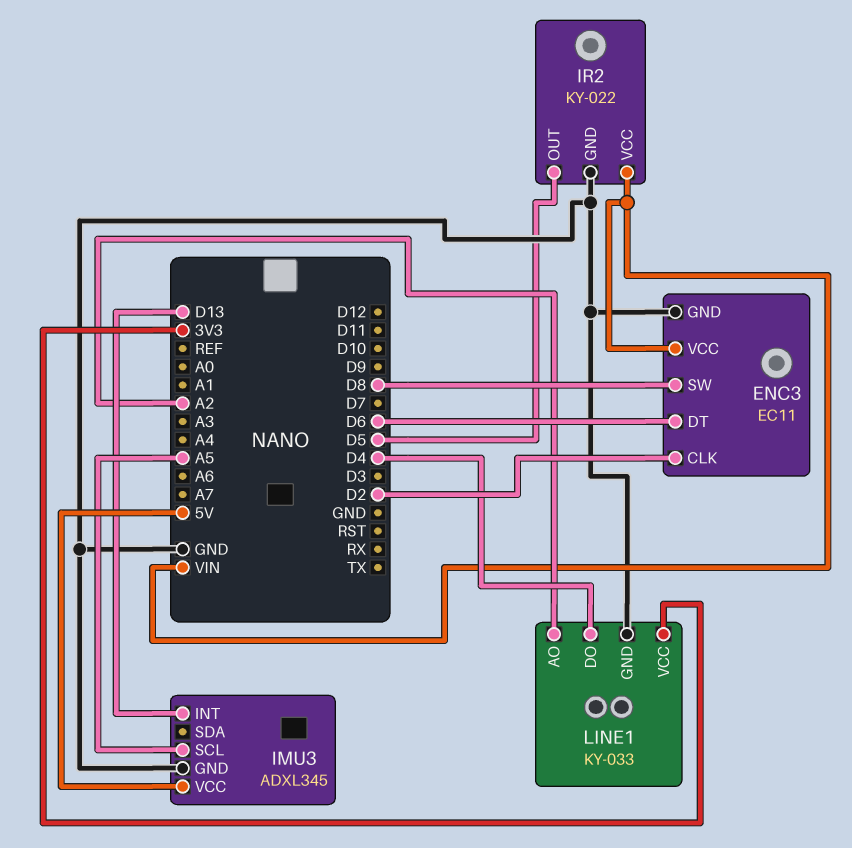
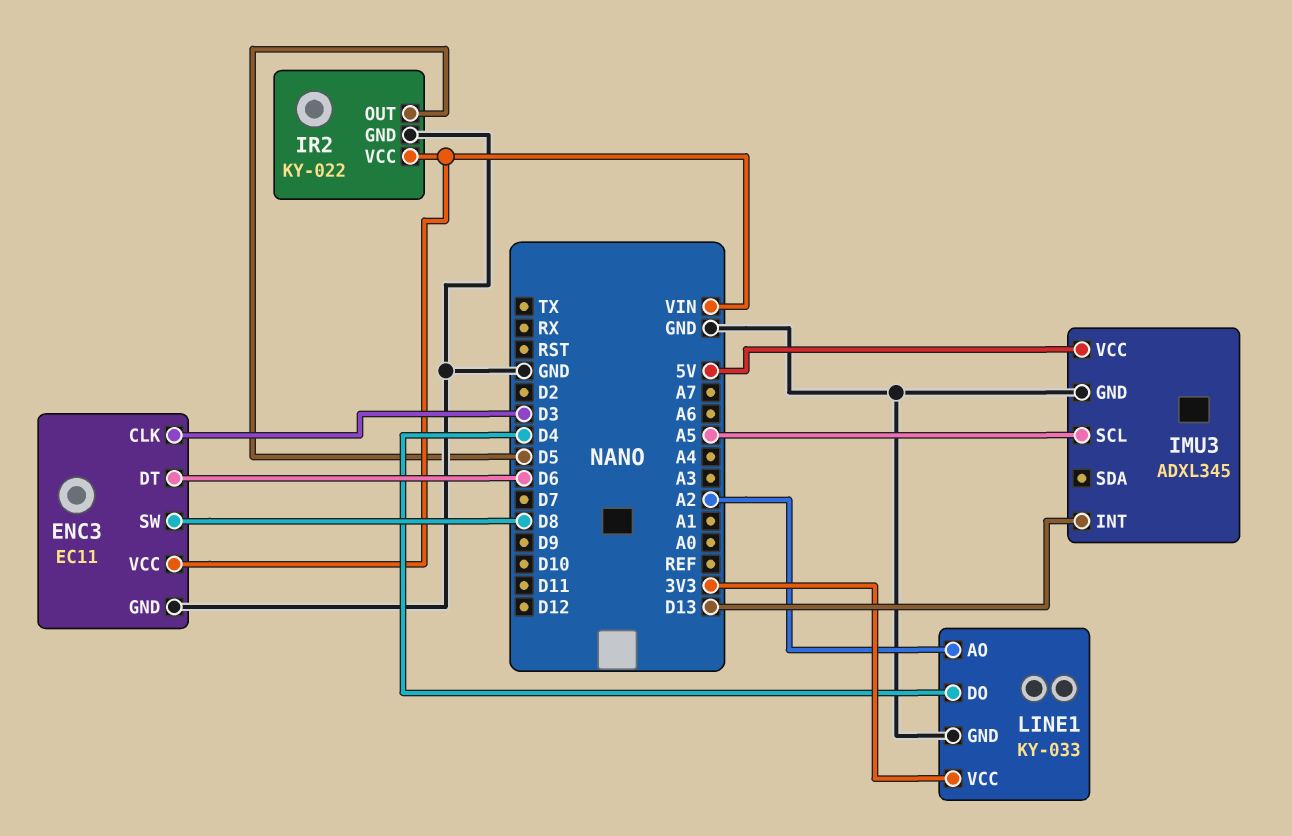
ENC3 pin CLK: D2 -> D3

